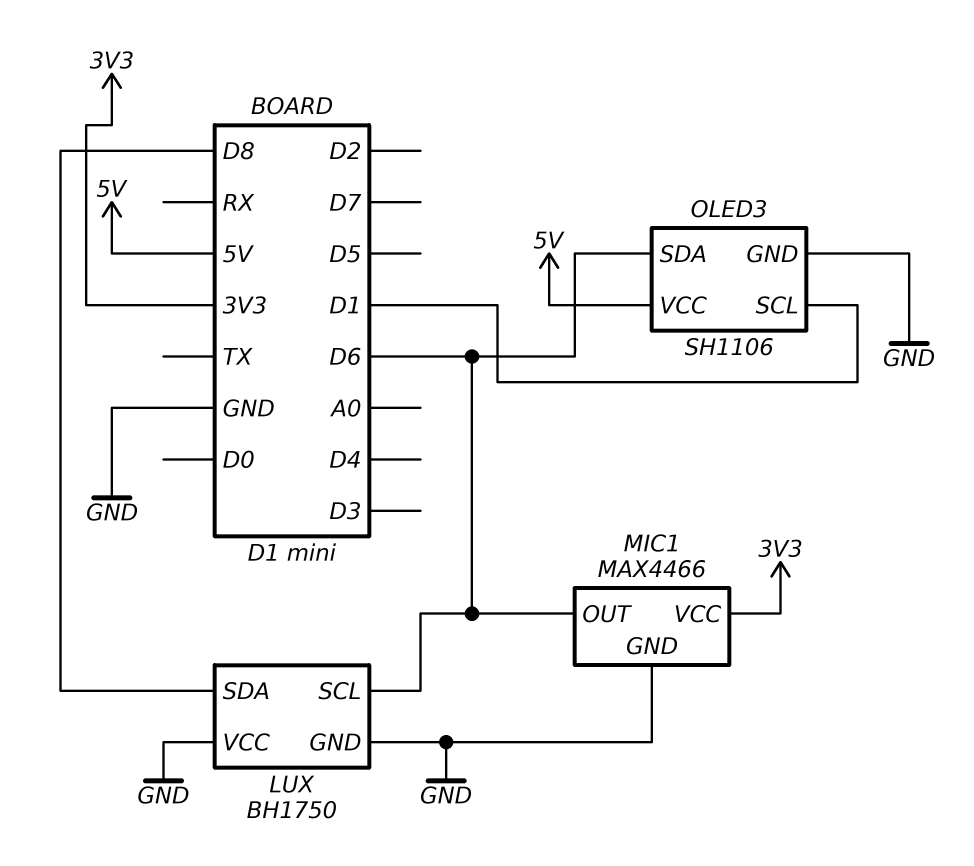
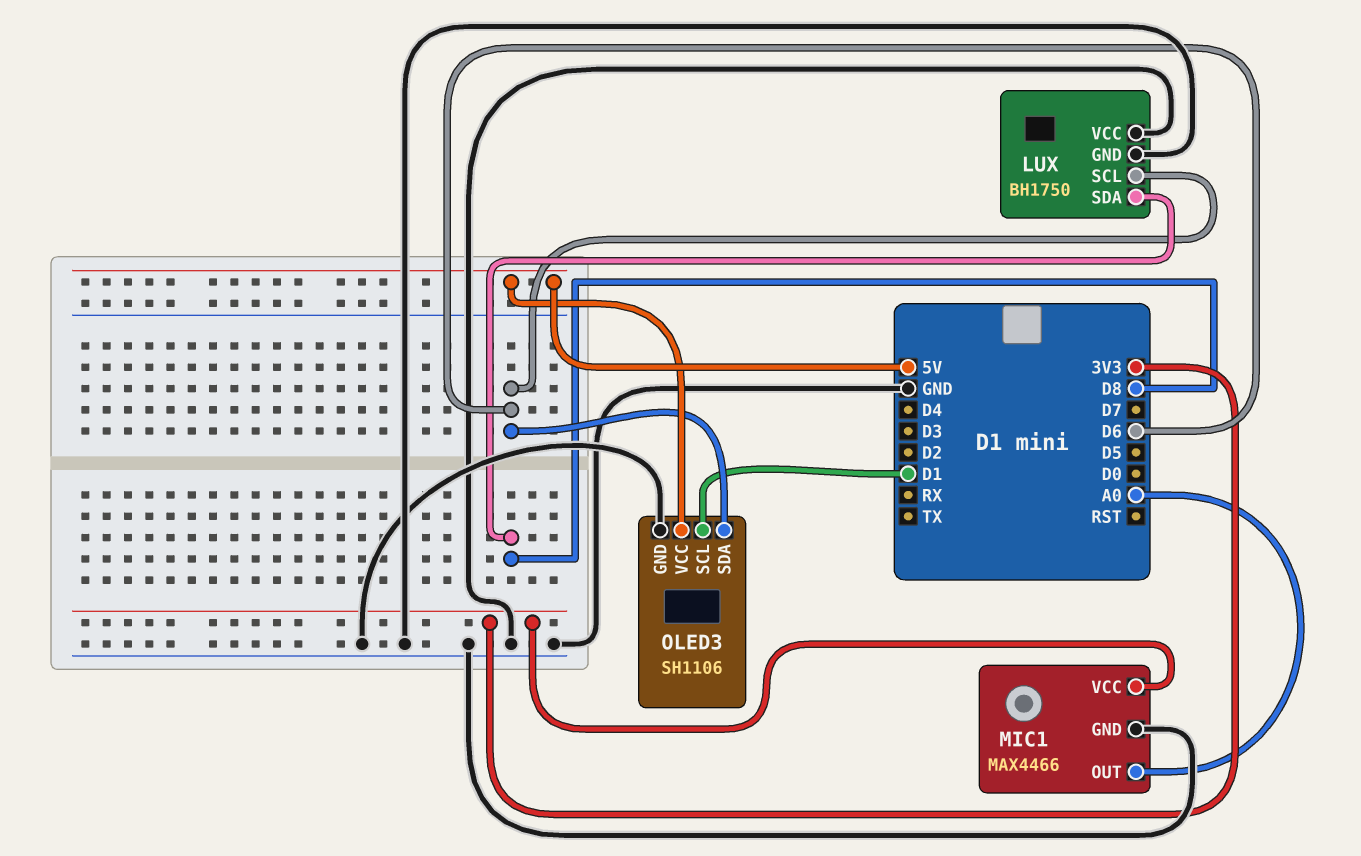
MIC1 pin OUT: D6 -> A0

